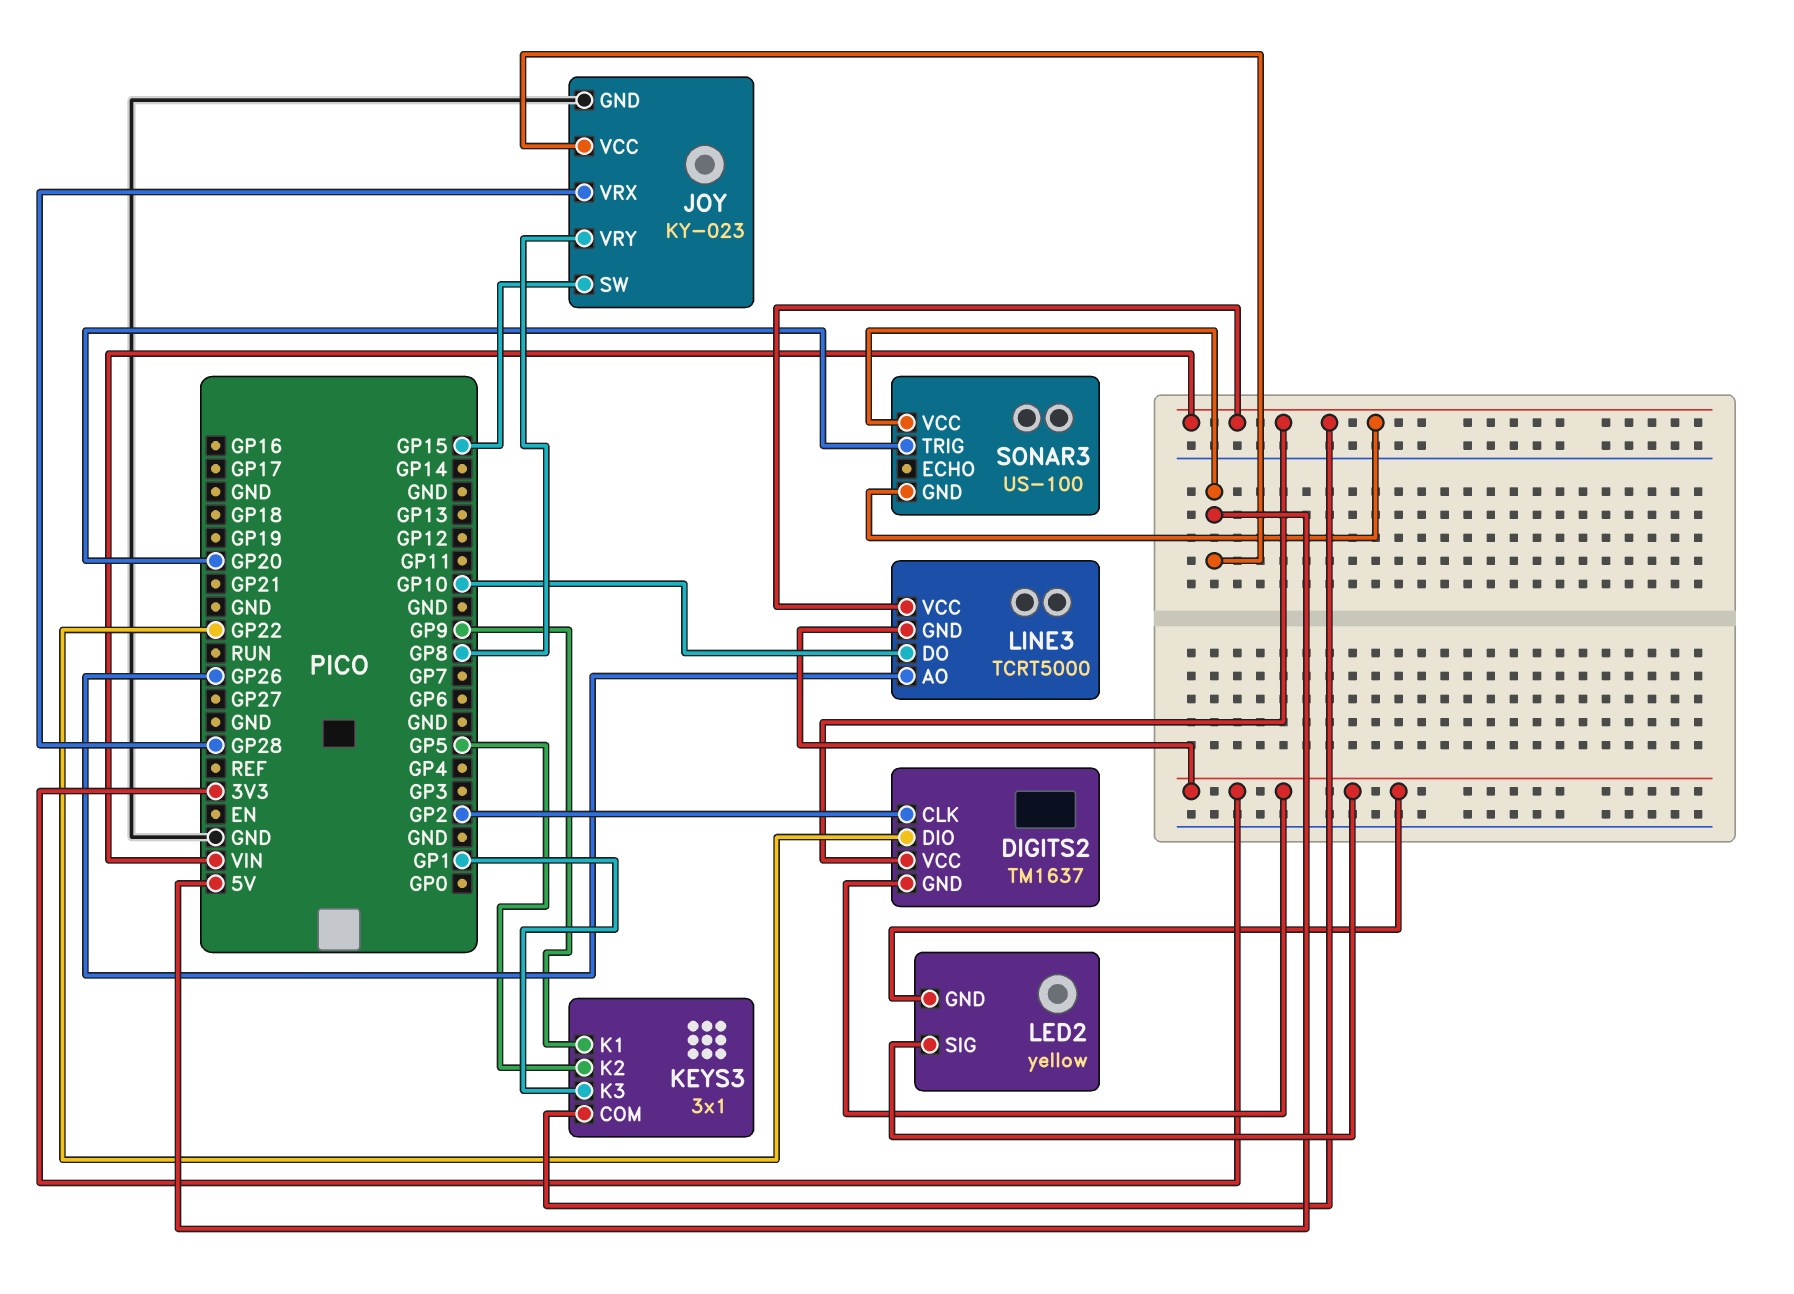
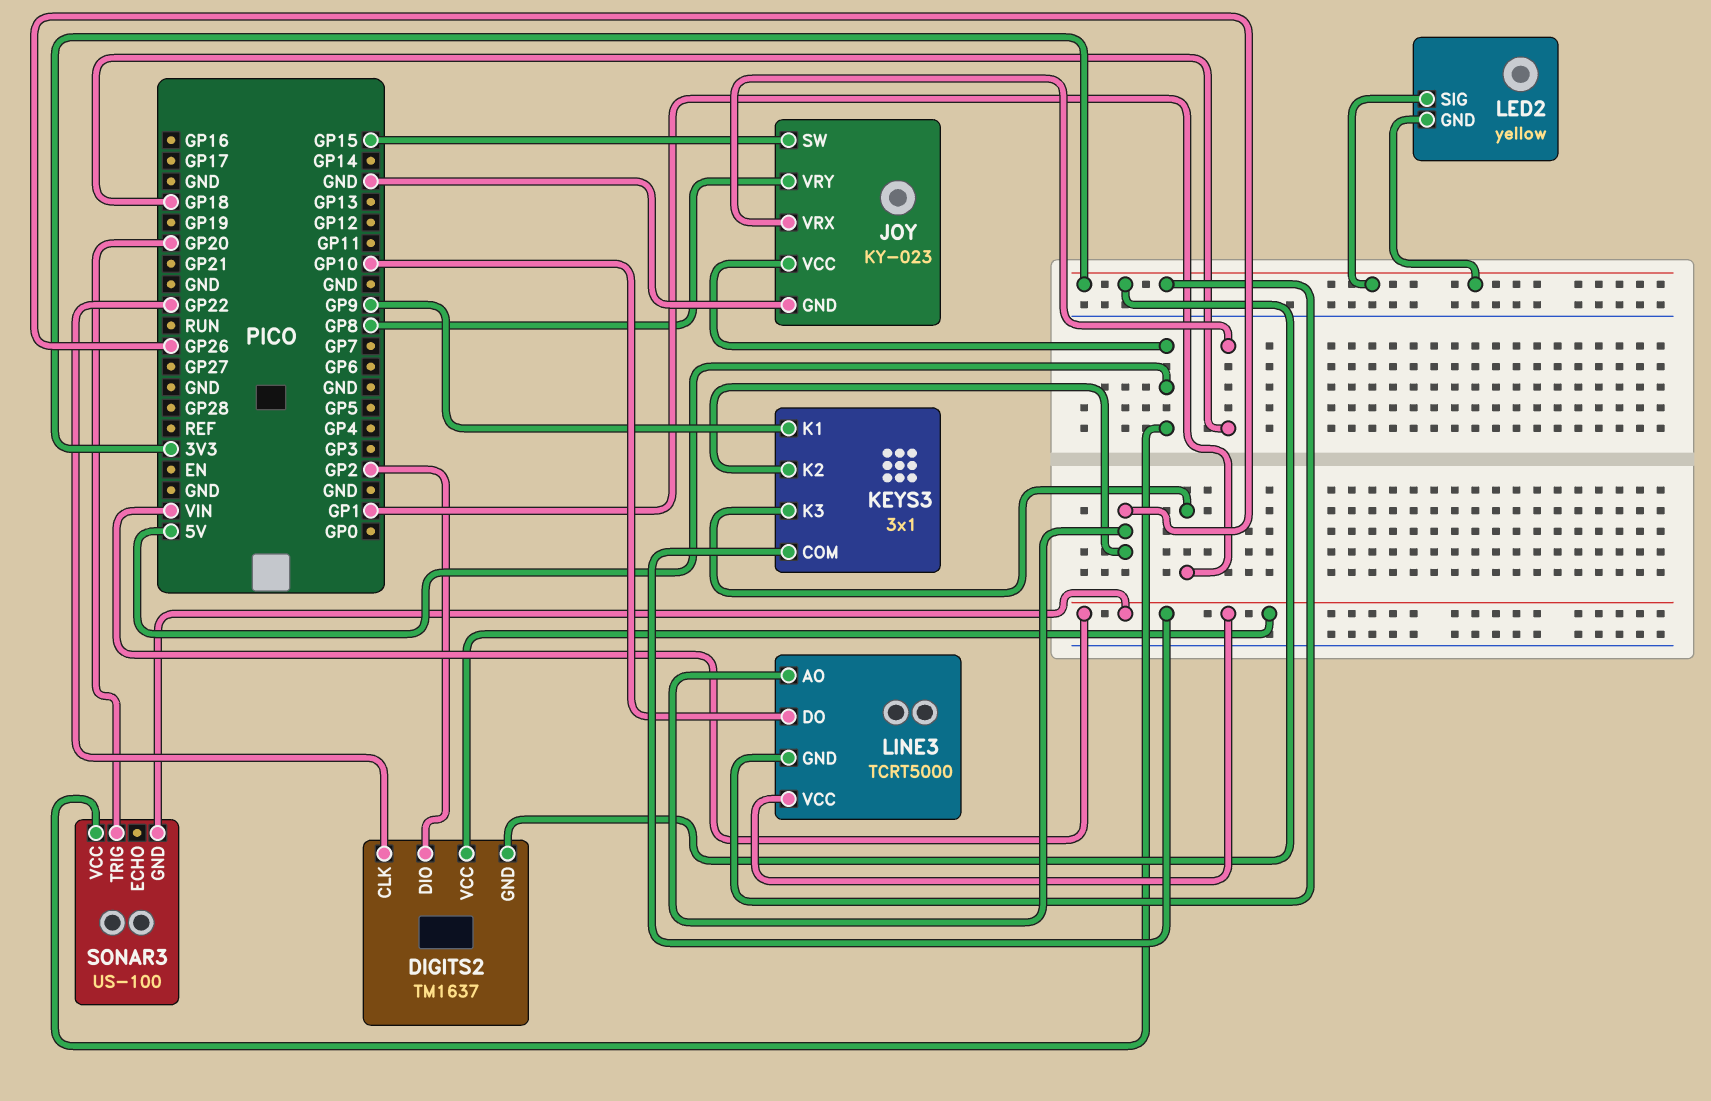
DIGITS2 pin CLK: GP2 -> GP22
DIGITS2 pin DIO: GP22 -> GP2
JOY pin VRX: GP28 -> GP18
KEYS3 pin K2: GP5 -> GP26

